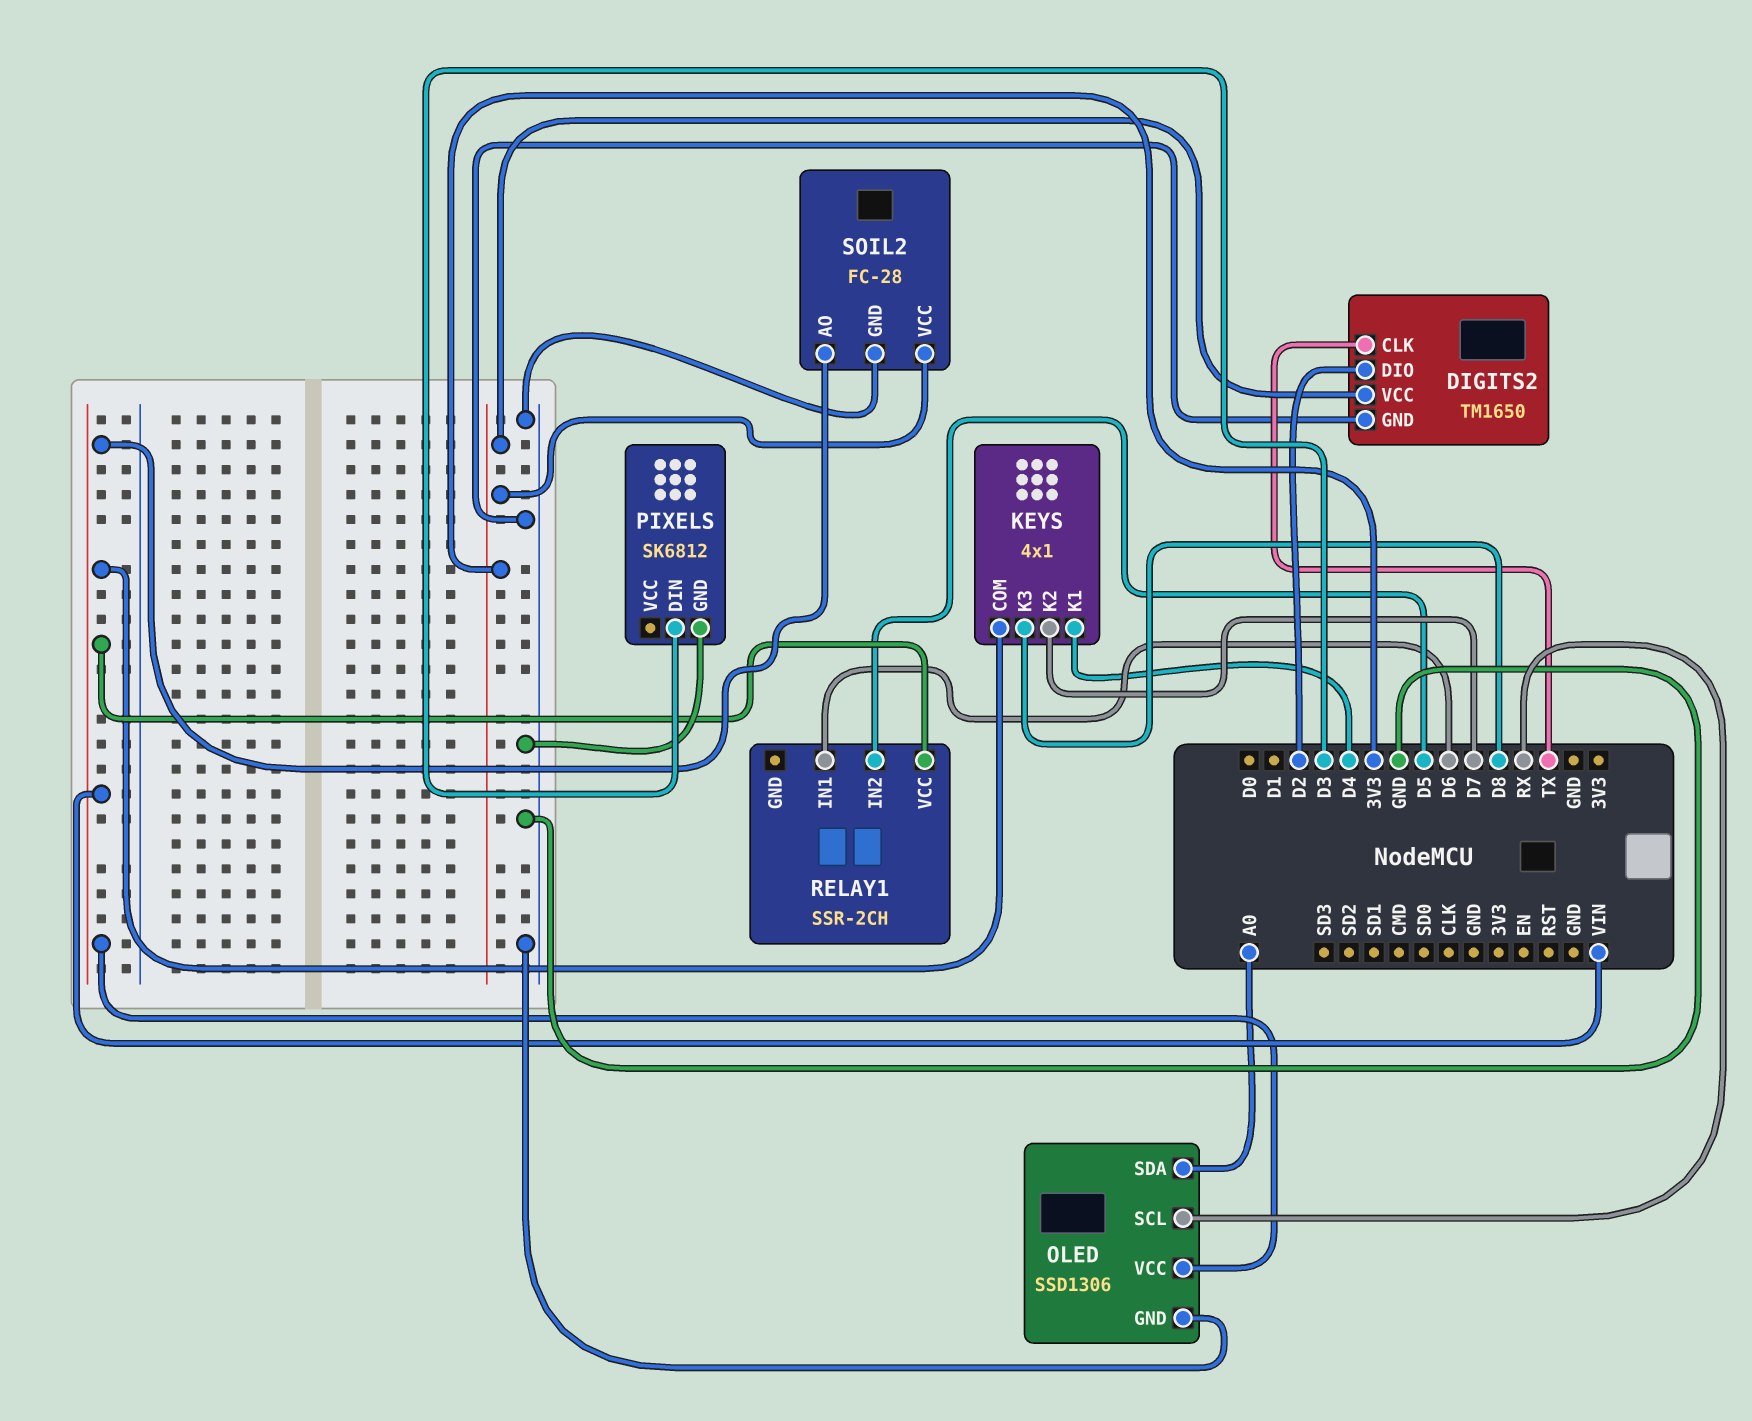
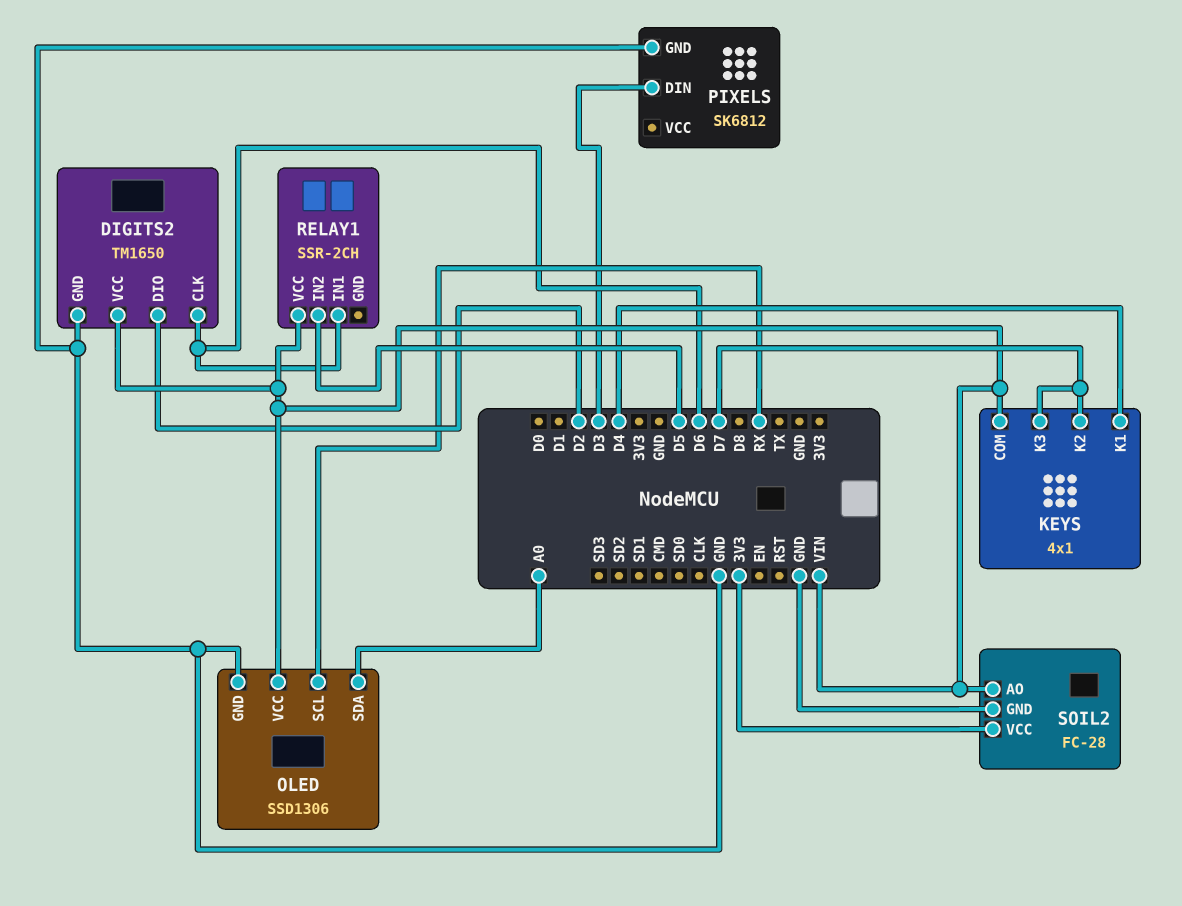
DIGITS2 pin CLK: TX -> D6
DIGITS2 pin VCC: 3V3 -> VIN
KEYS pin K3: D8 -> D7

